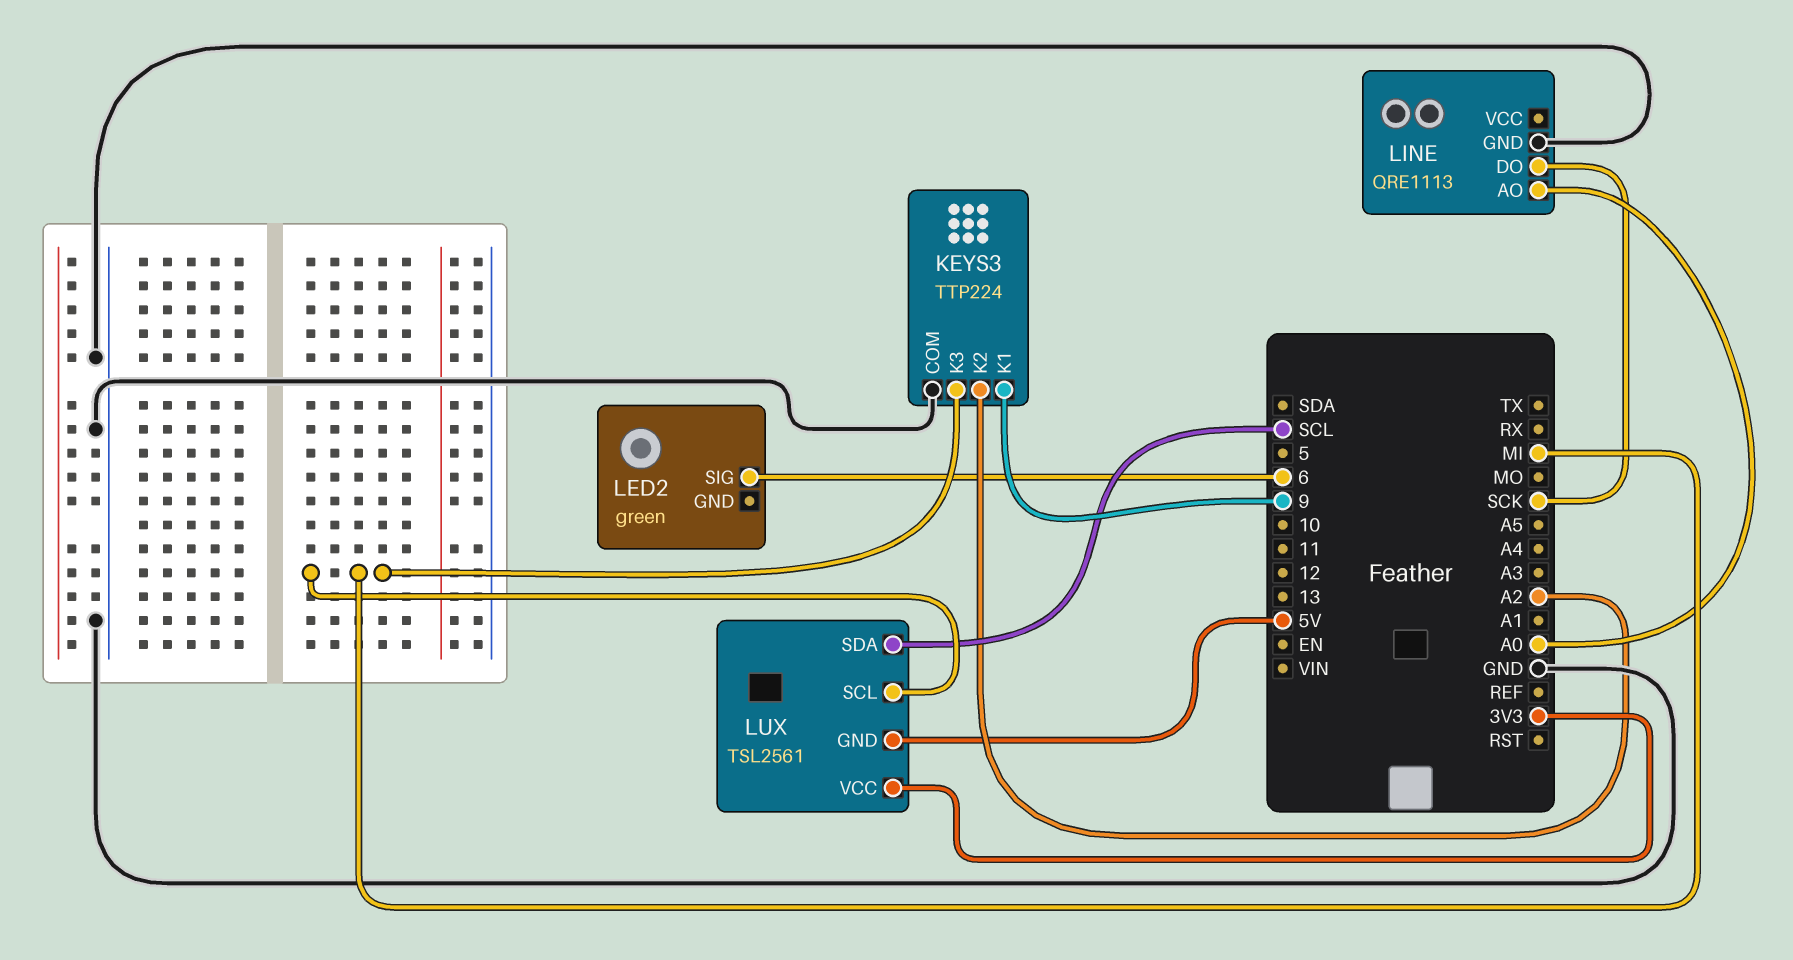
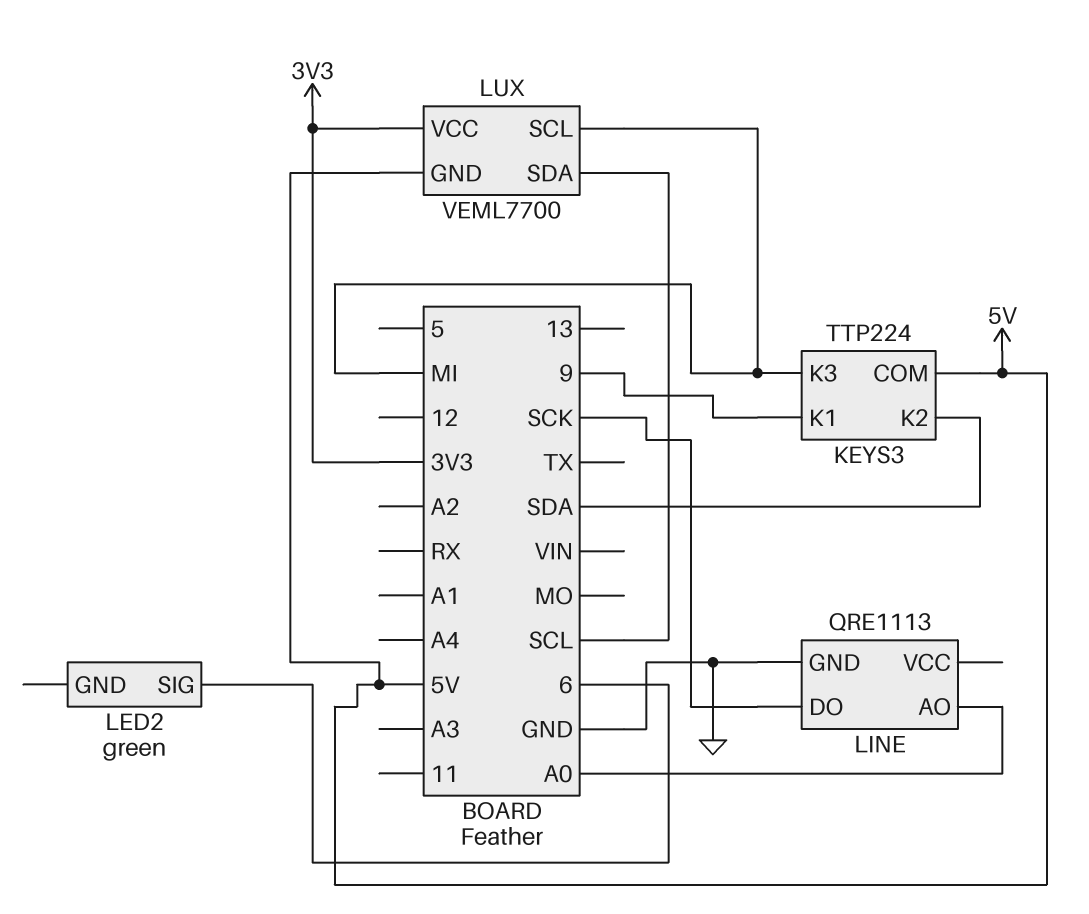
KEYS3 pin COM: GND -> 5V
KEYS3 pin K2: A2 -> SDA
LUX: TSL2561 -> VEML7700

